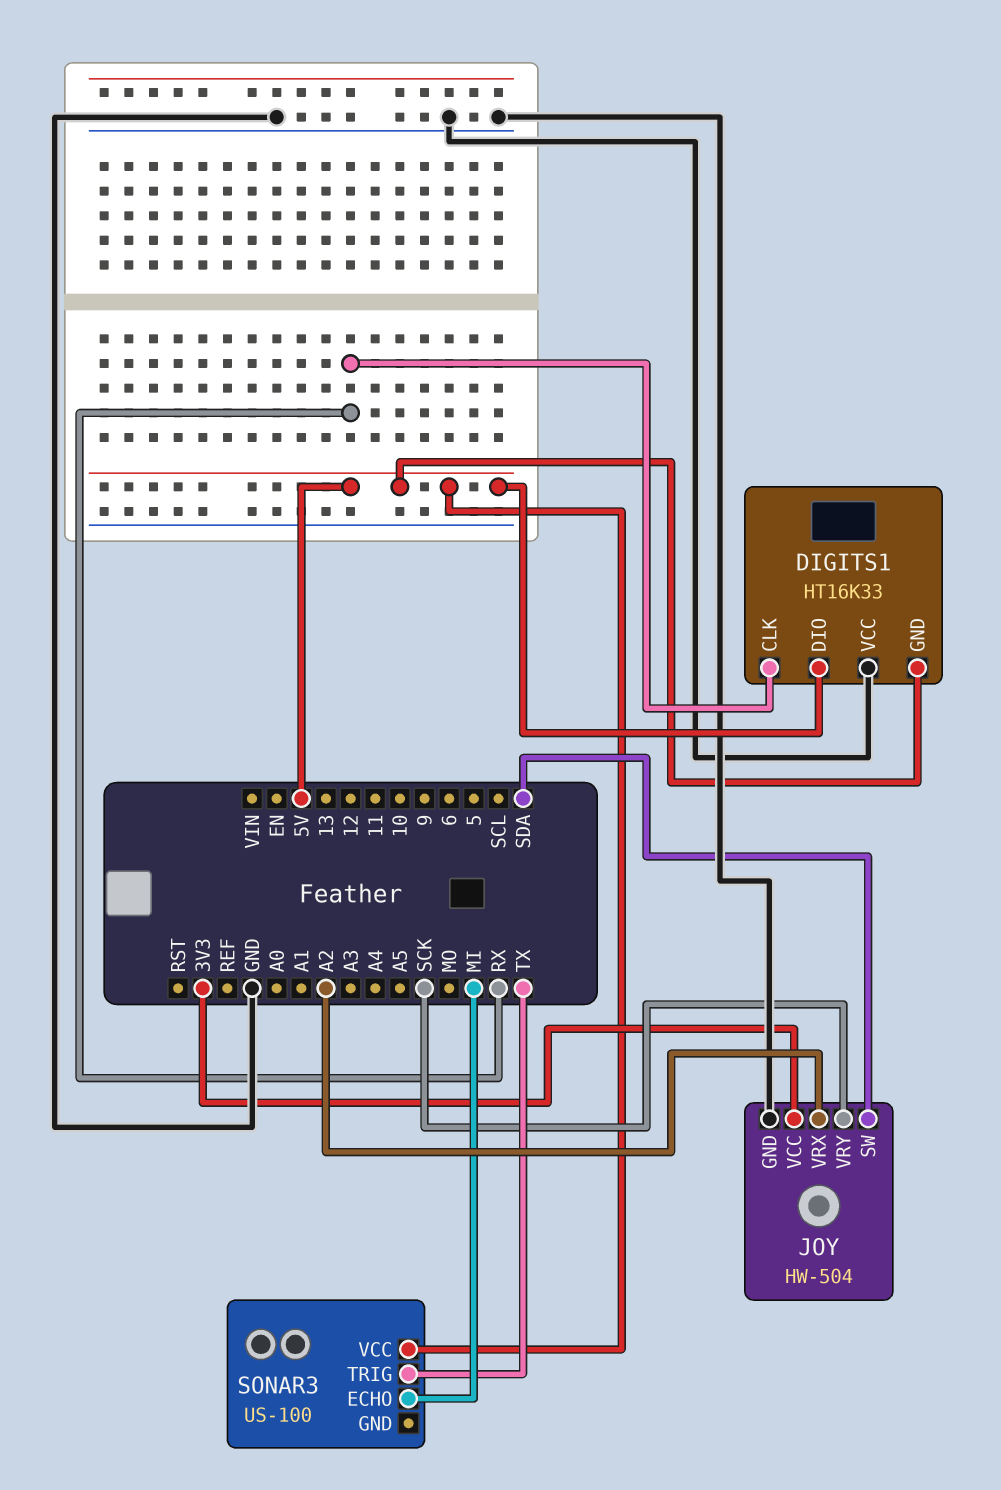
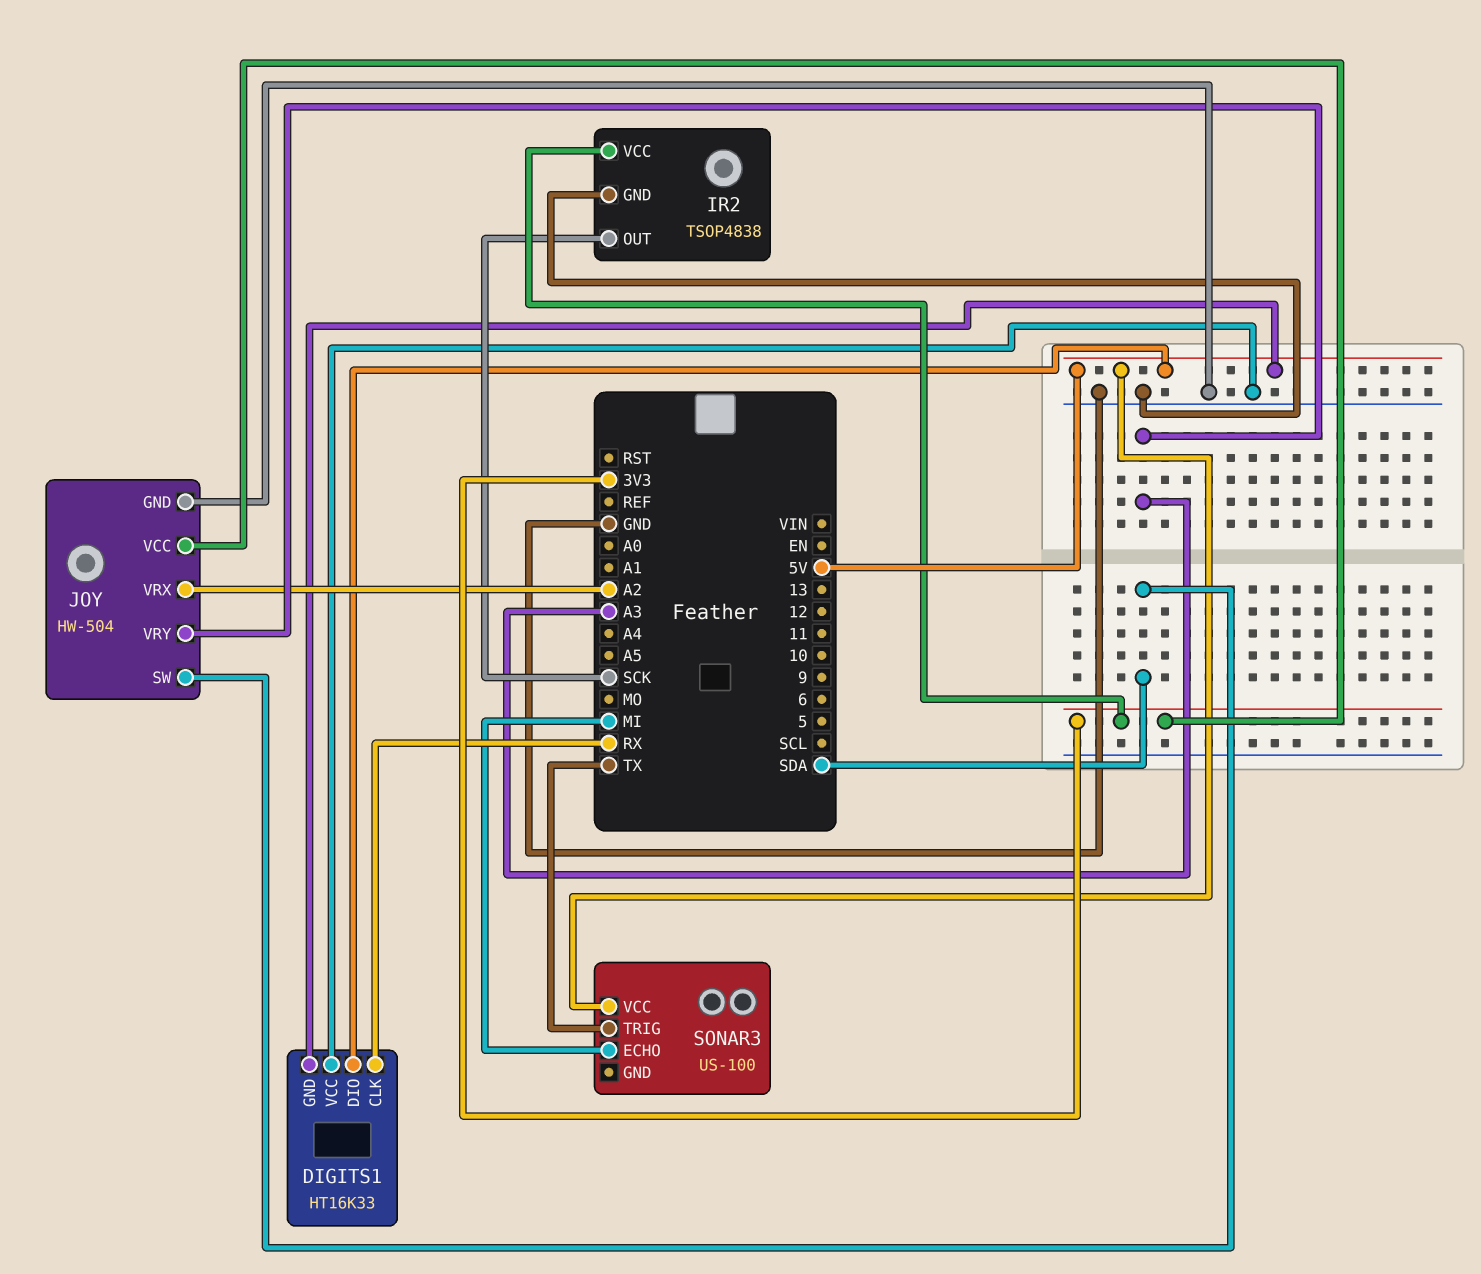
IR2: none -> TSOP4838
IR2 pin GND: none -> GND
IR2 pin OUT: none -> SCK
IR2 pin VCC: none -> 3V3
JOY pin VRY: SCK -> A3

